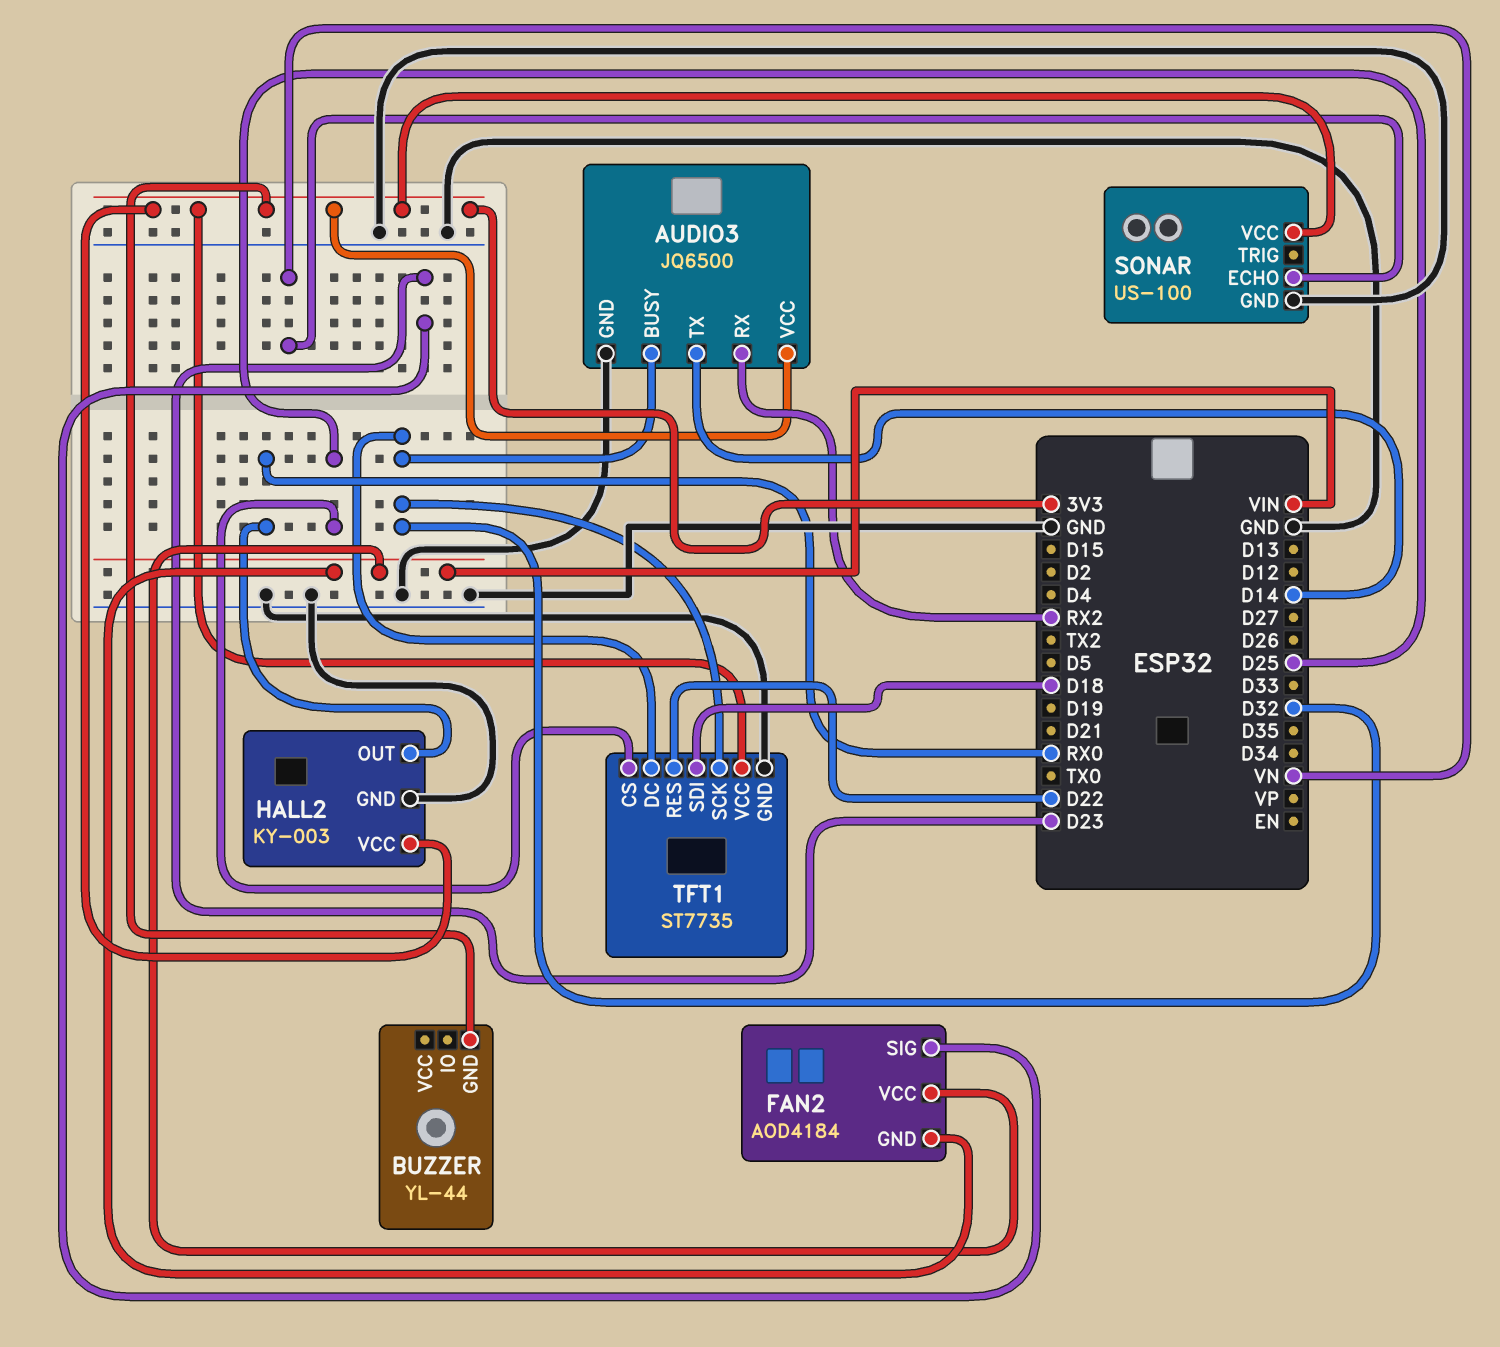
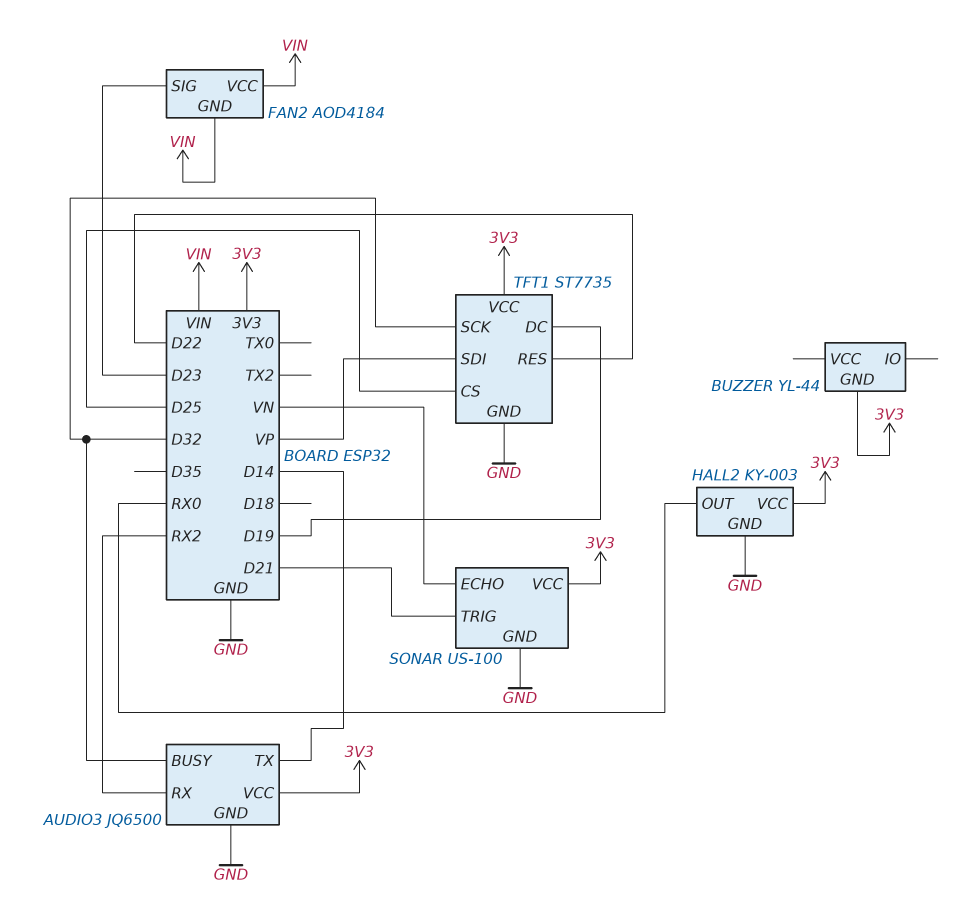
SONAR pin TRIG: none -> D21
TFT1 pin DC: D32 -> D19
TFT1 pin SDI: D18 -> VP

